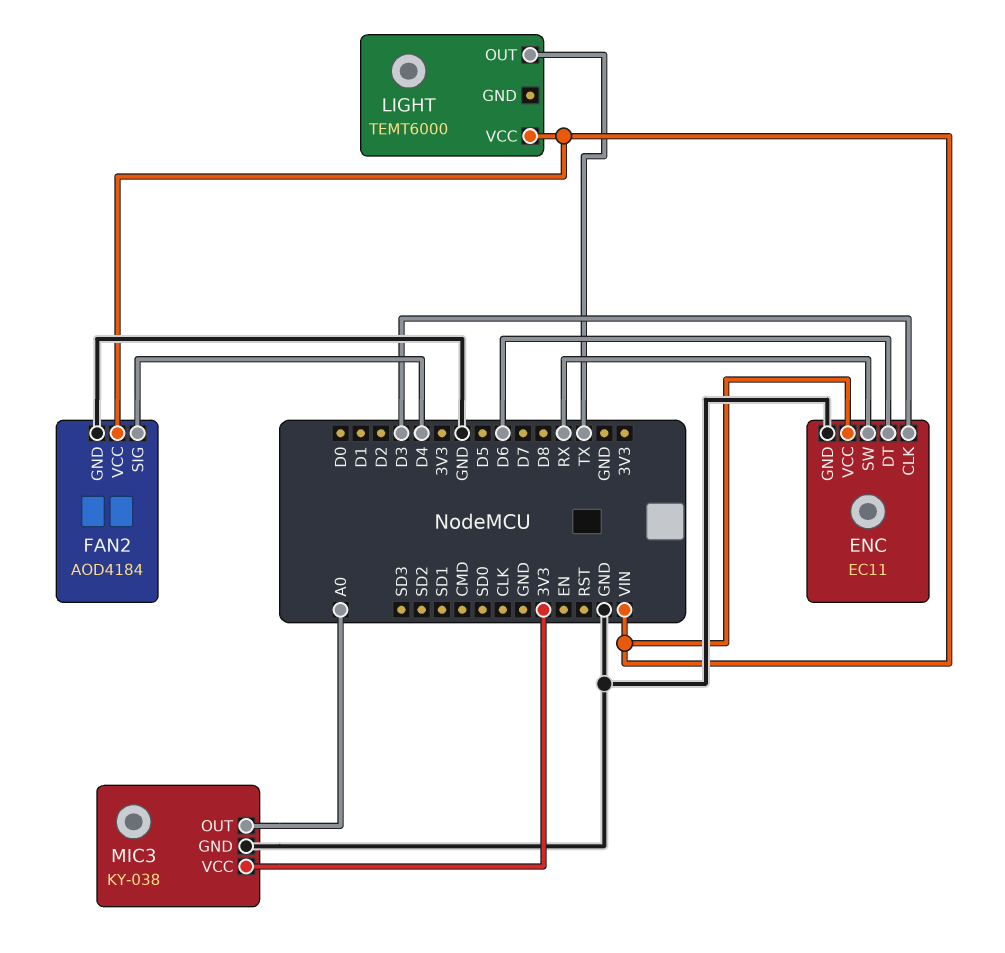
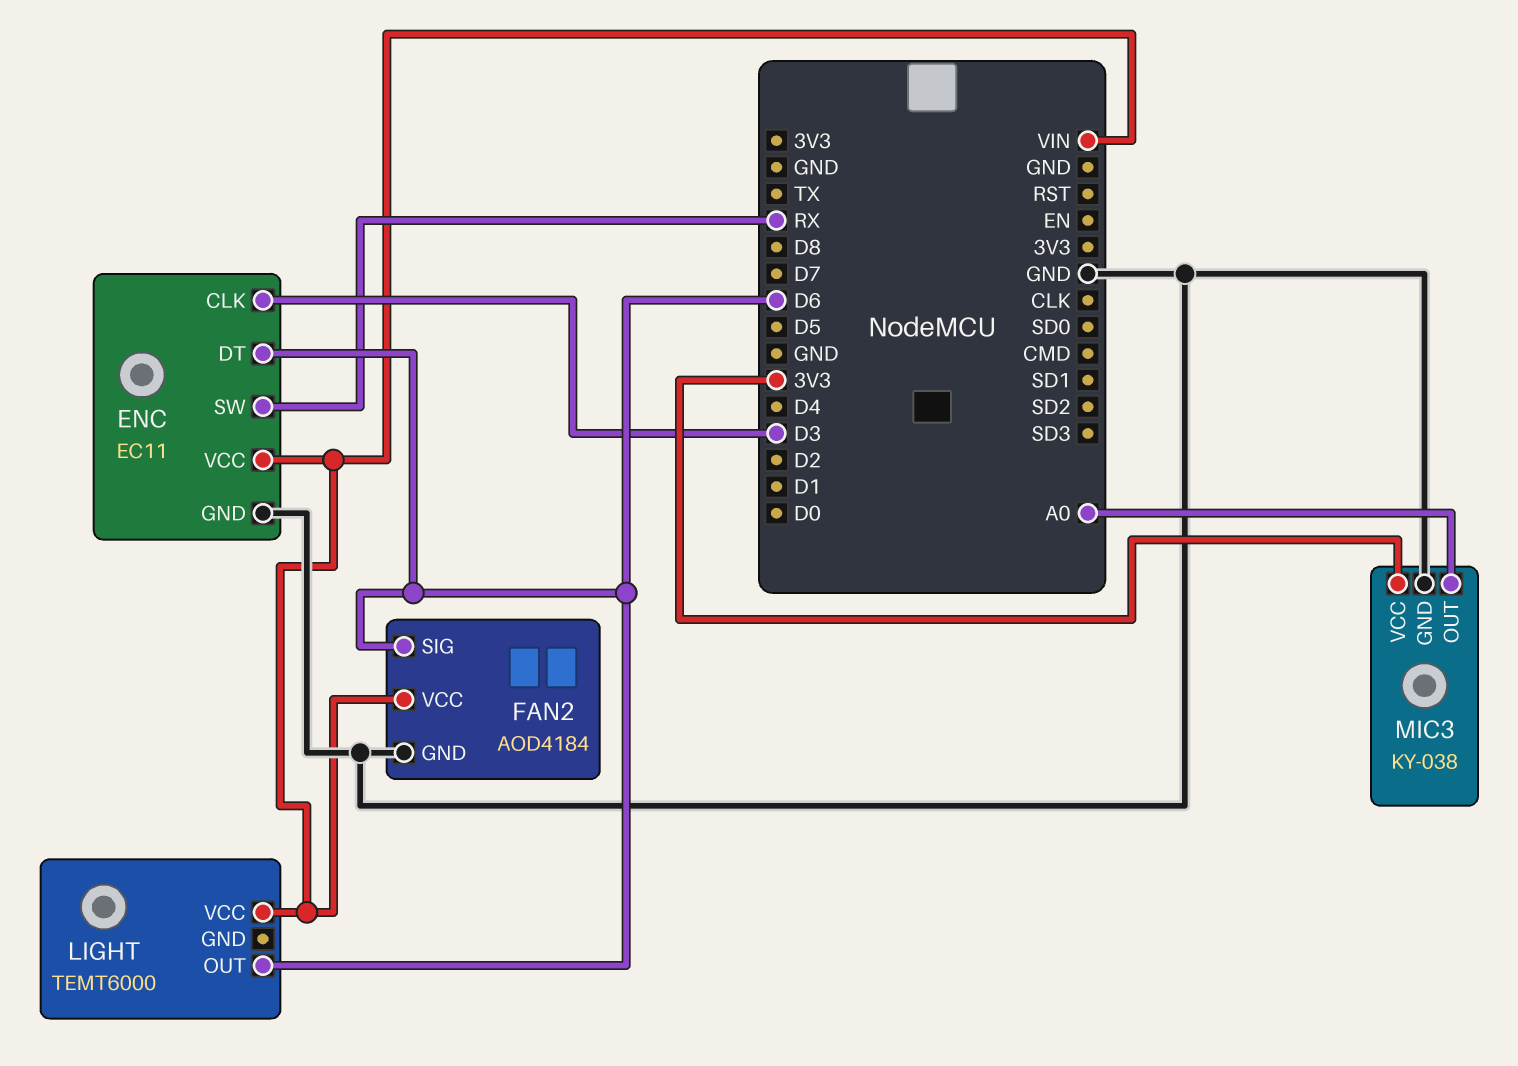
FAN2 pin SIG: D4 -> D6
LIGHT pin OUT: TX -> D6

